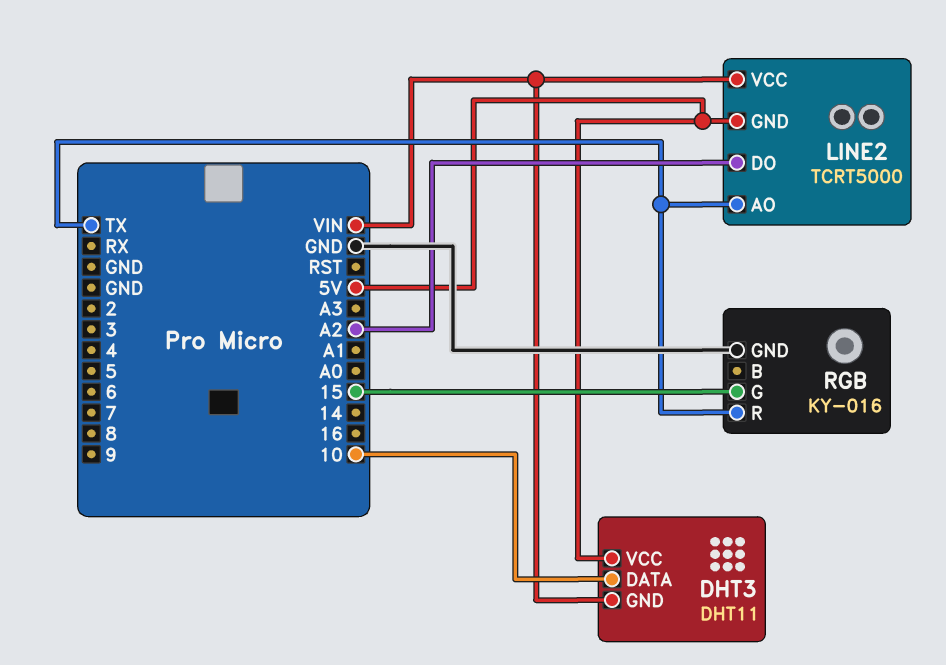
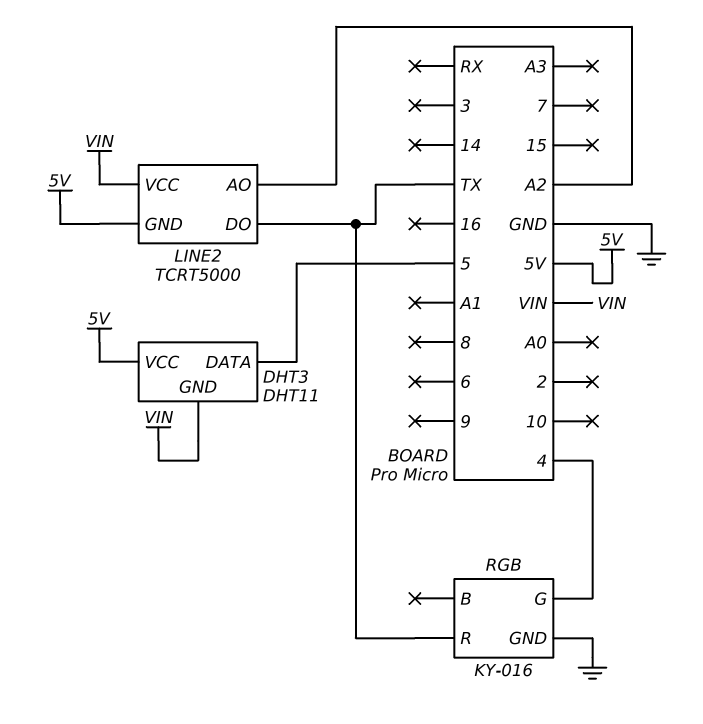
DHT3 pin DATA: 10 -> 5
LINE2 pin AO: TX -> A2
LINE2 pin DO: A2 -> TX
RGB pin G: 15 -> 4

